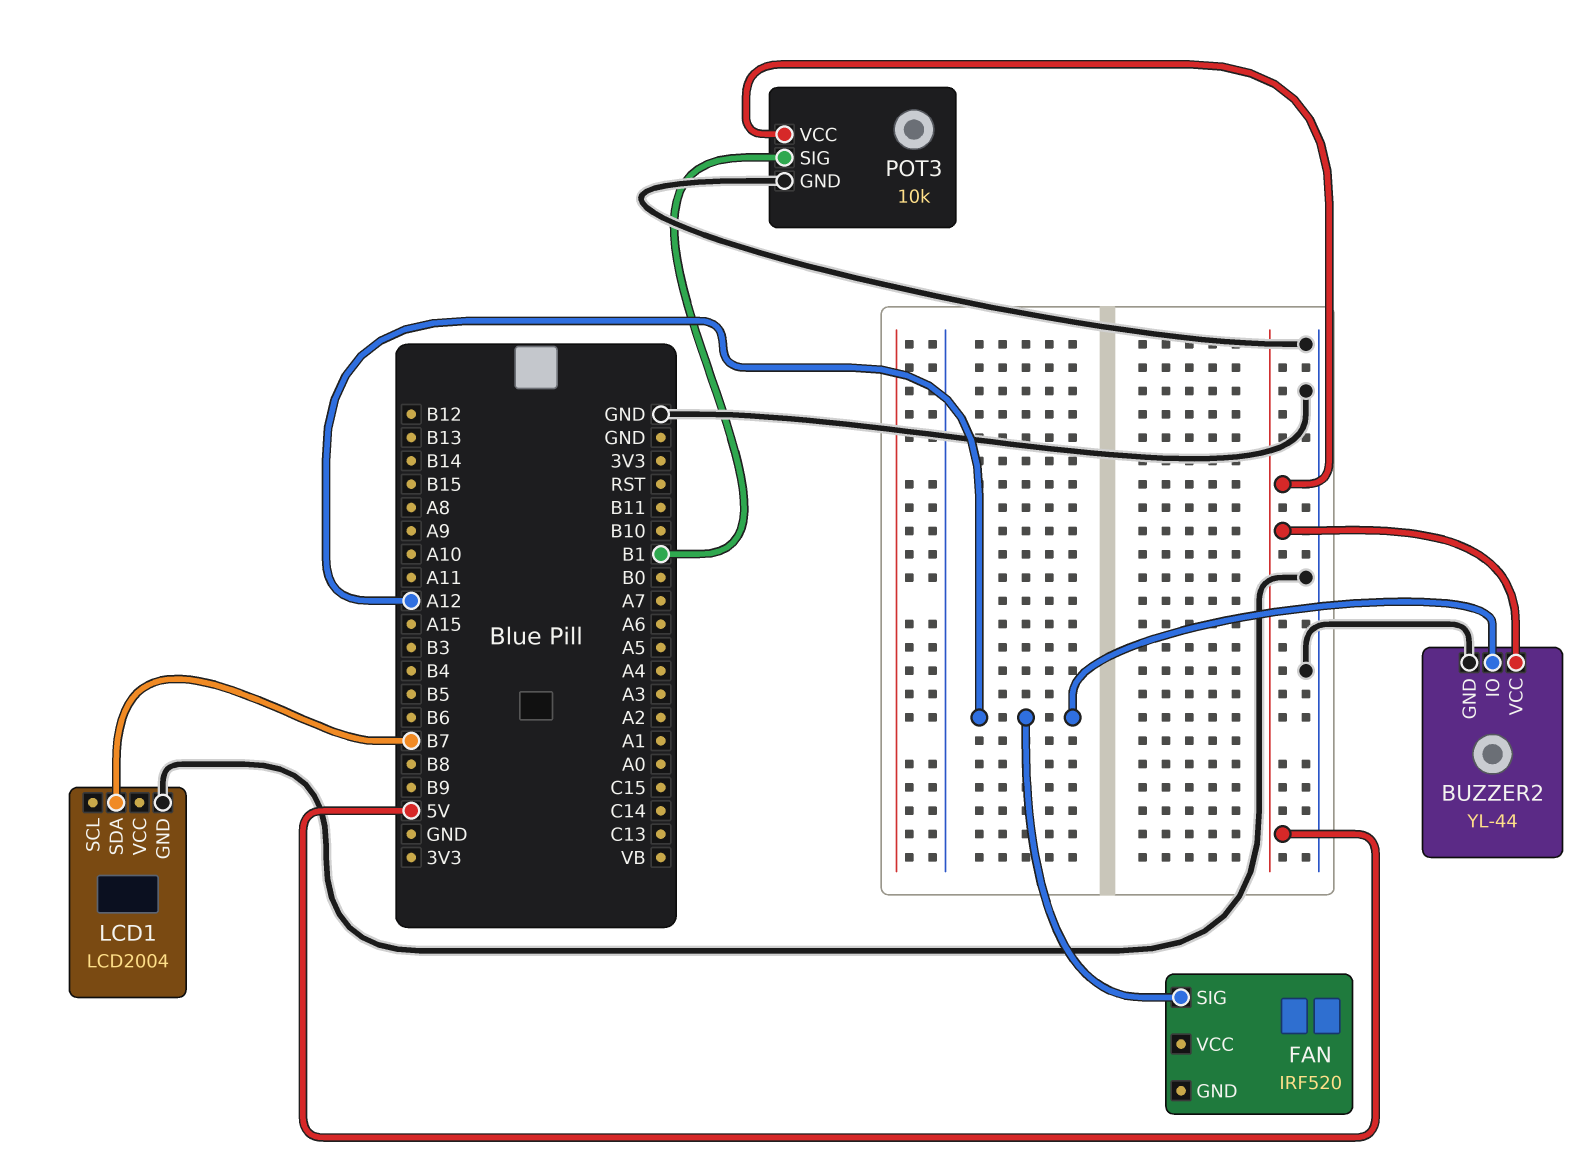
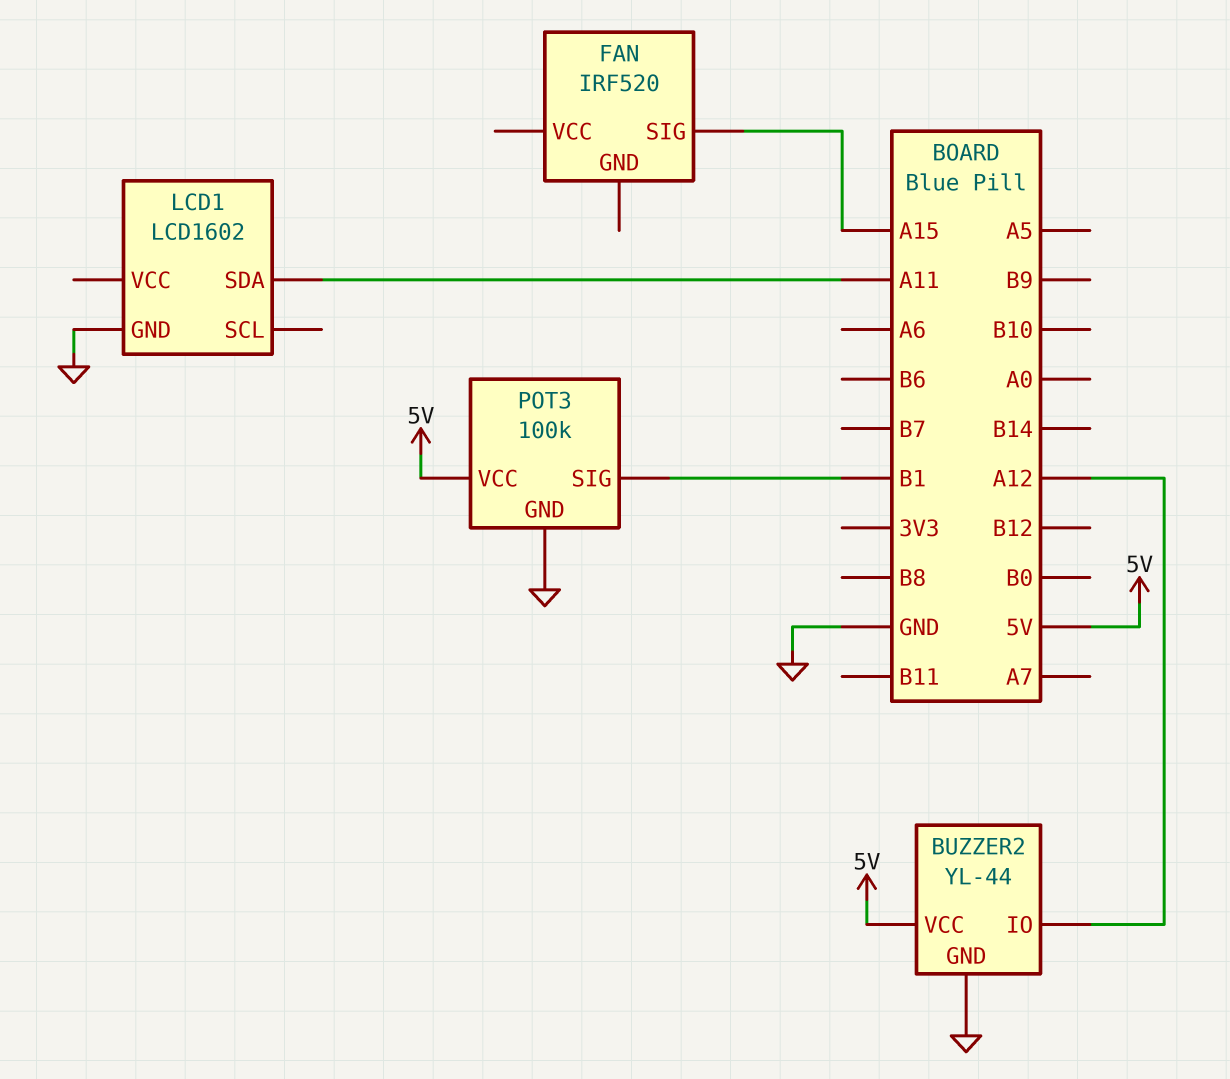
FAN pin SIG: A12 -> A15
LCD1: LCD2004 -> LCD1602
LCD1 pin SDA: B7 -> A11
POT3: 10k -> 100k

